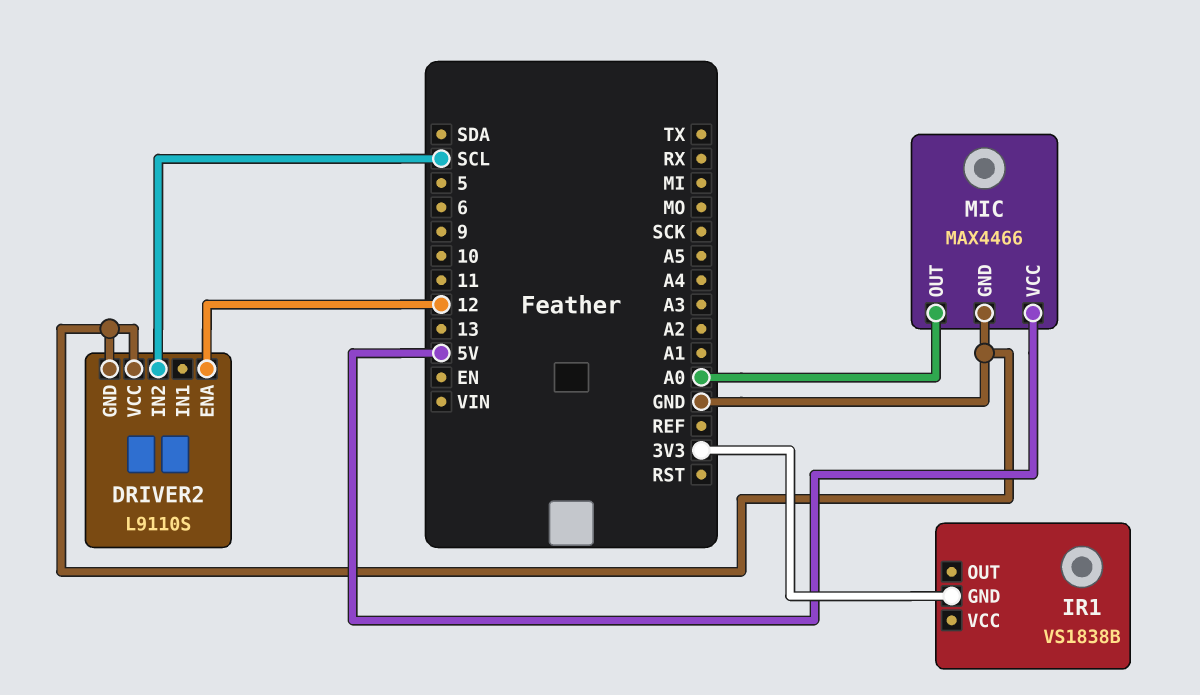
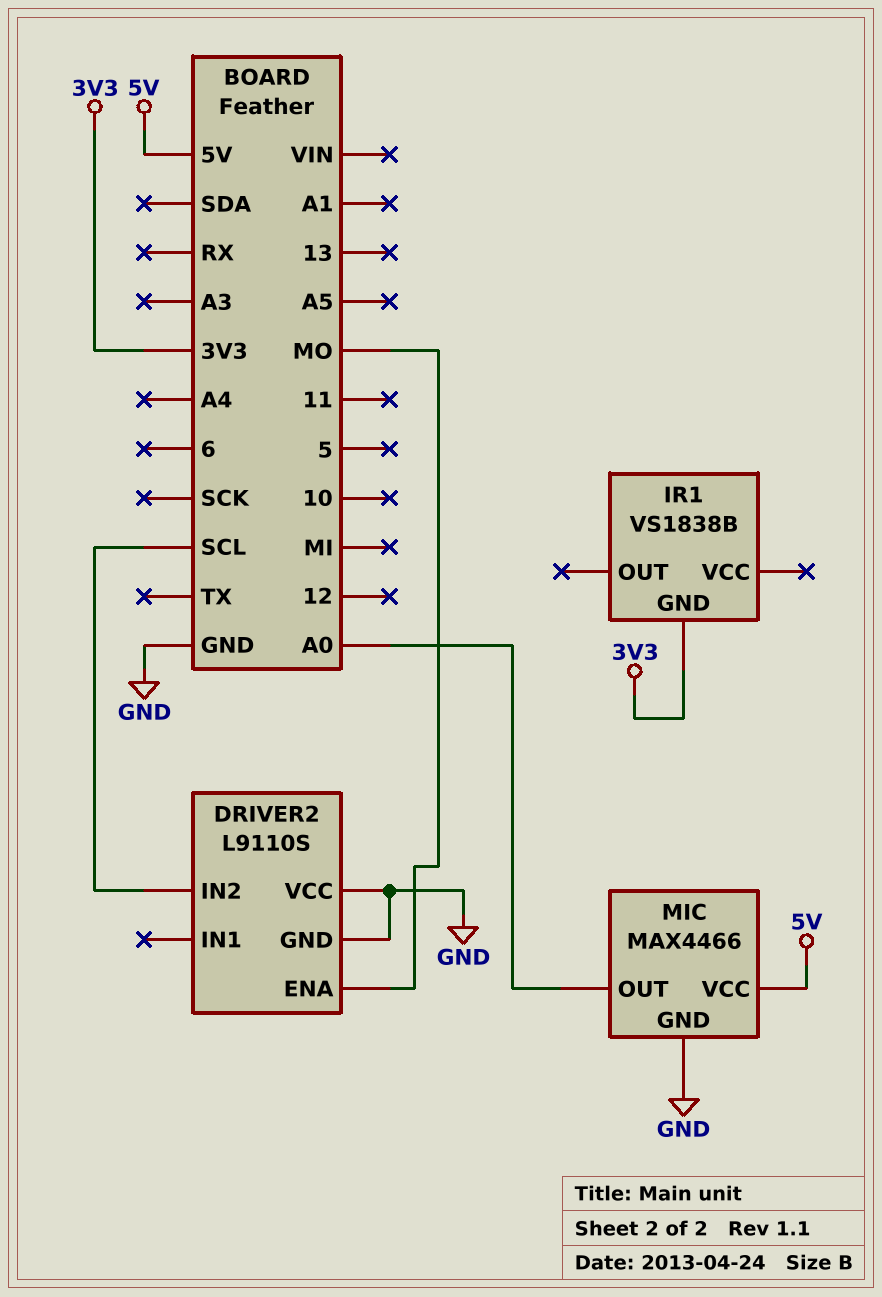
DRIVER2 pin ENA: 12 -> MO

